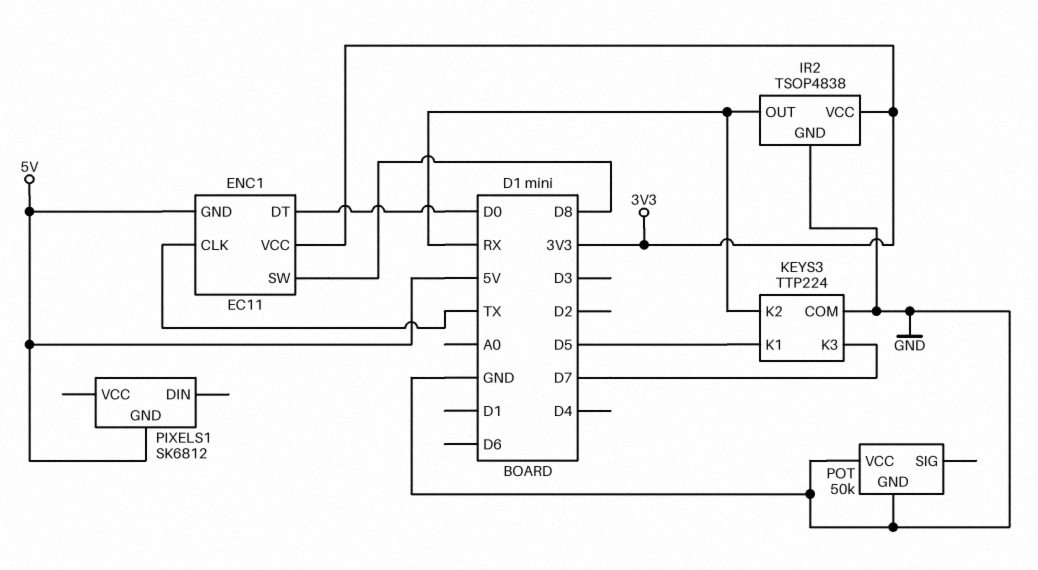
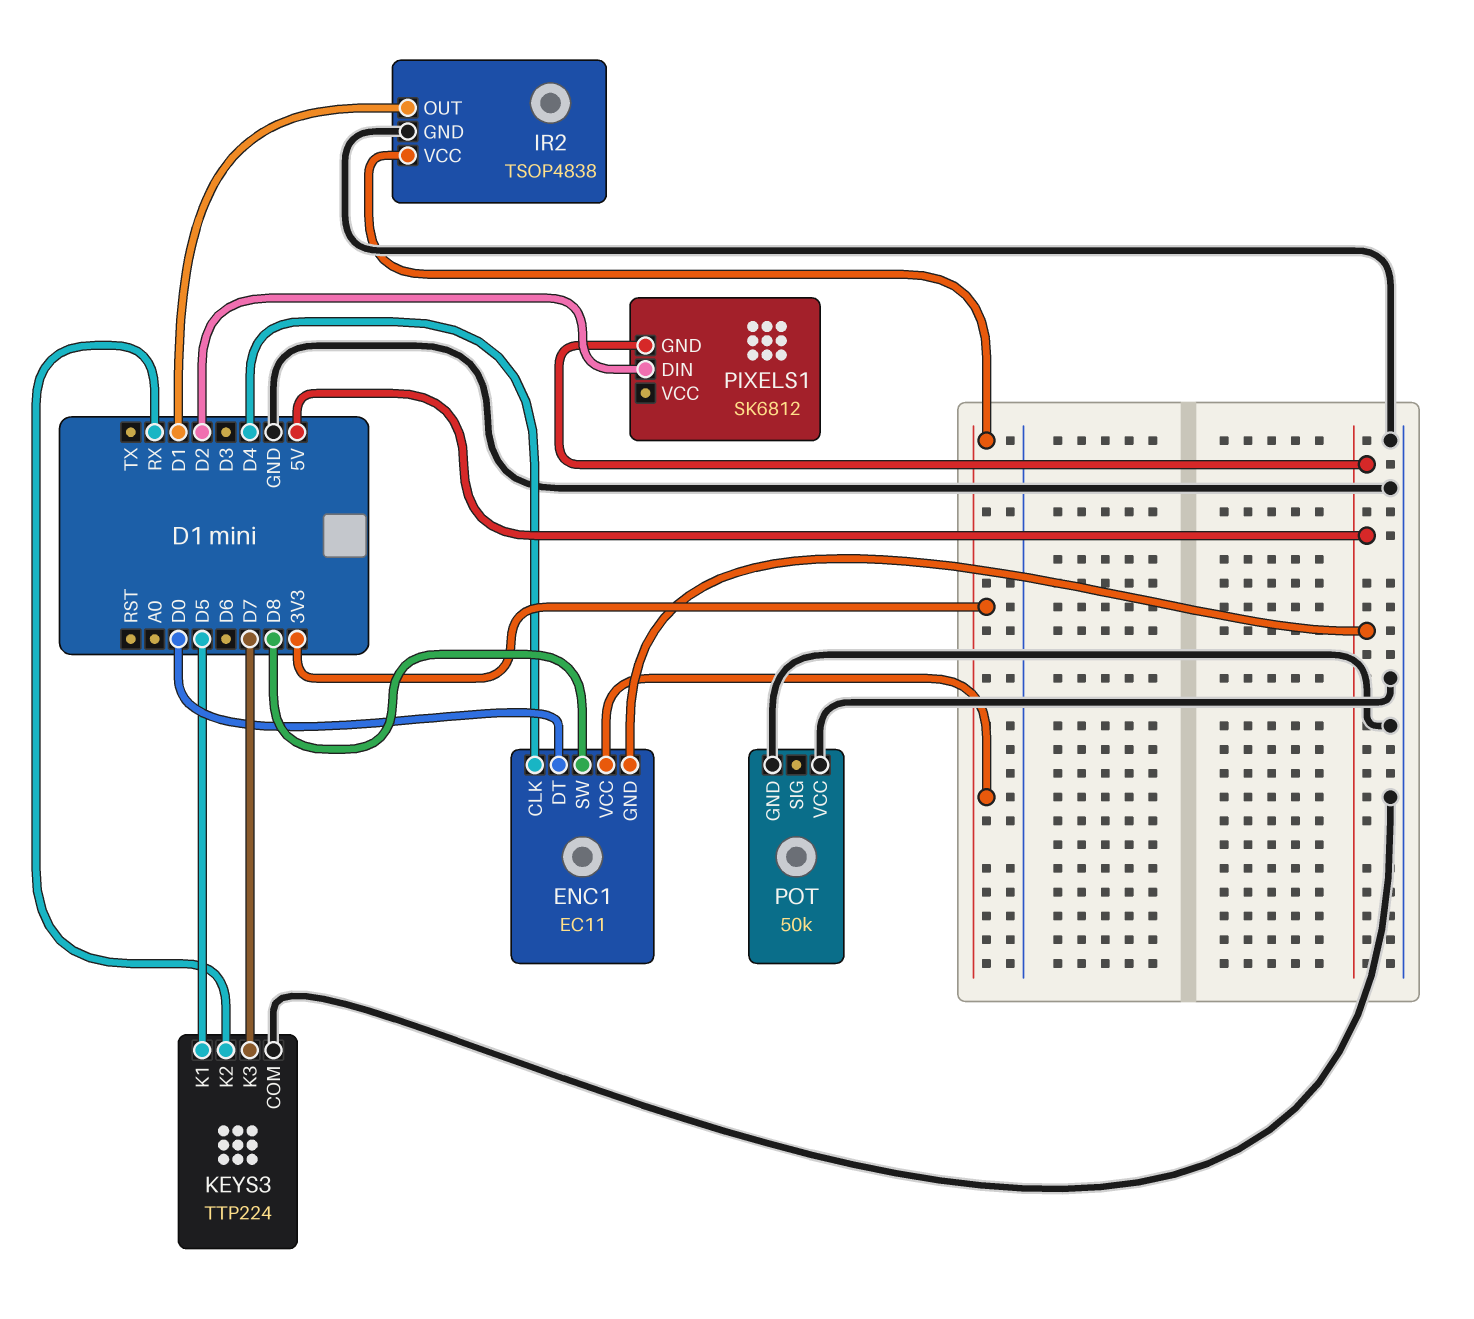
ENC1 pin CLK: TX -> D4
IR2 pin OUT: RX -> D1
PIXELS1 pin DIN: none -> D2

